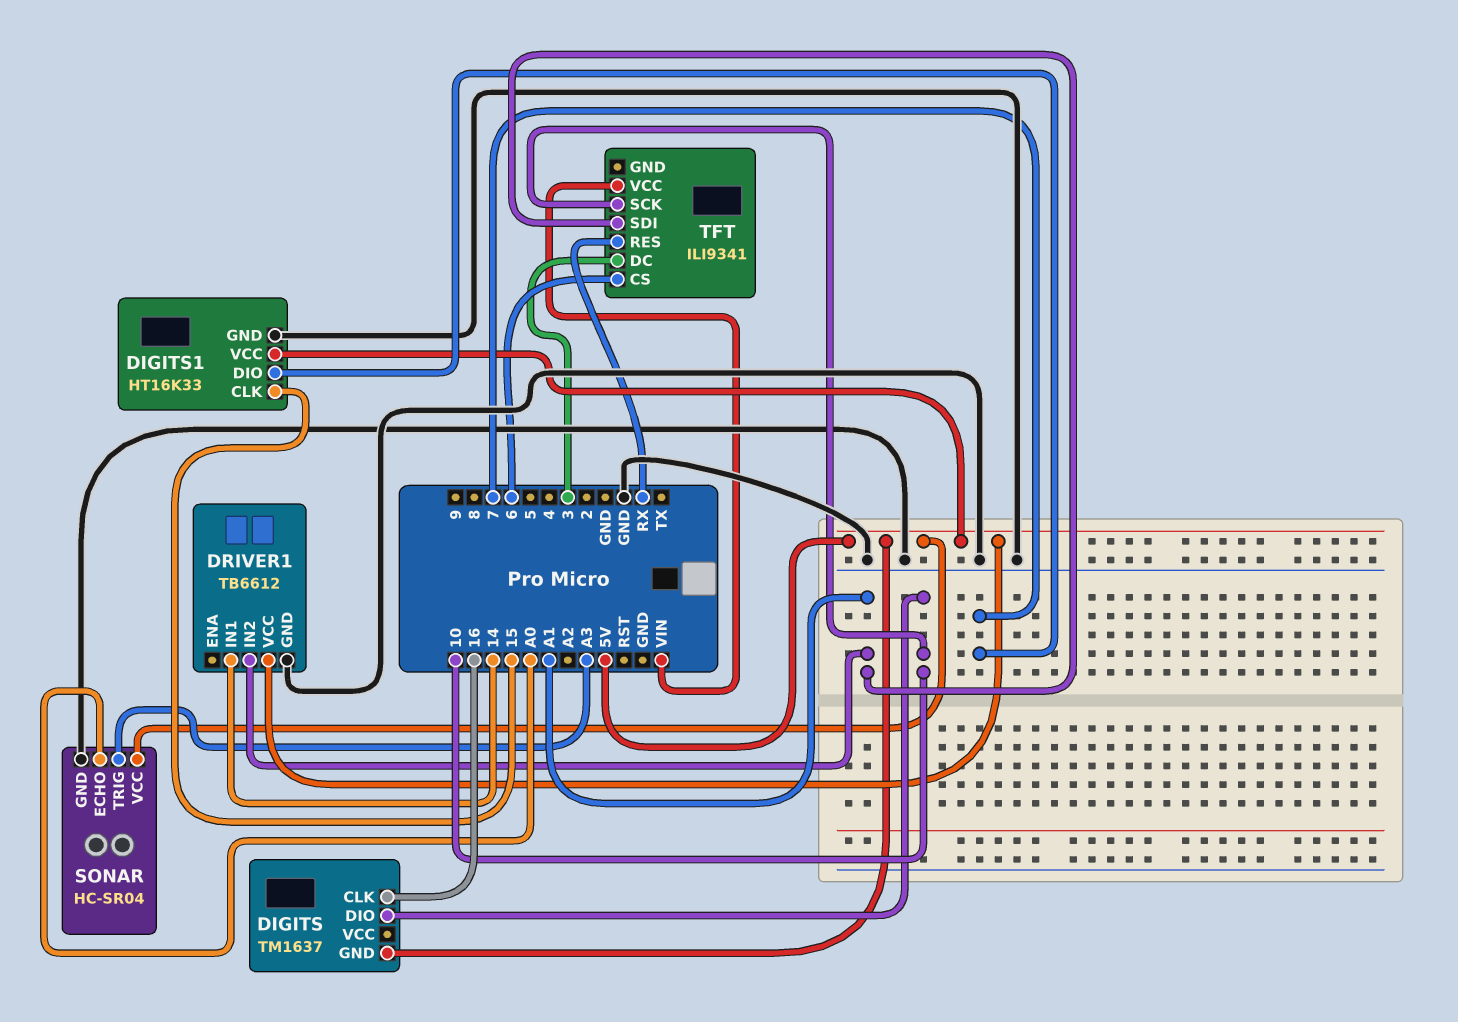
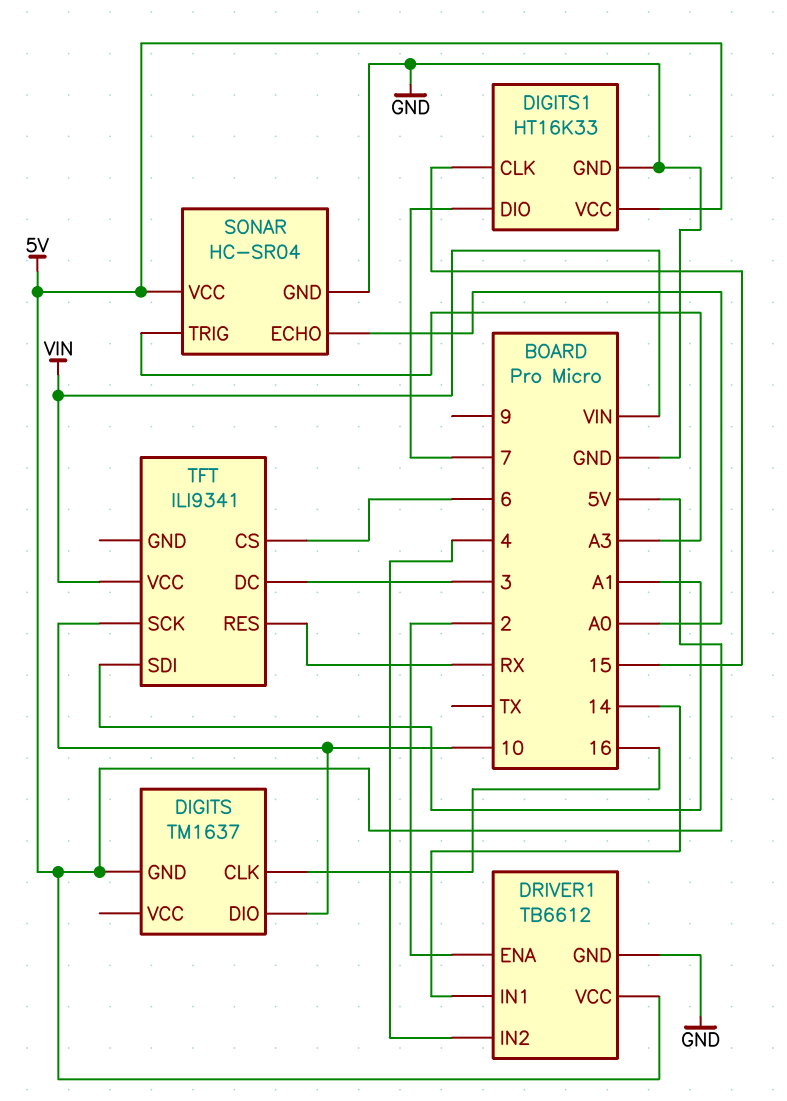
DRIVER1 pin ENA: none -> 2
DRIVER1 pin IN2: A1 -> 4

